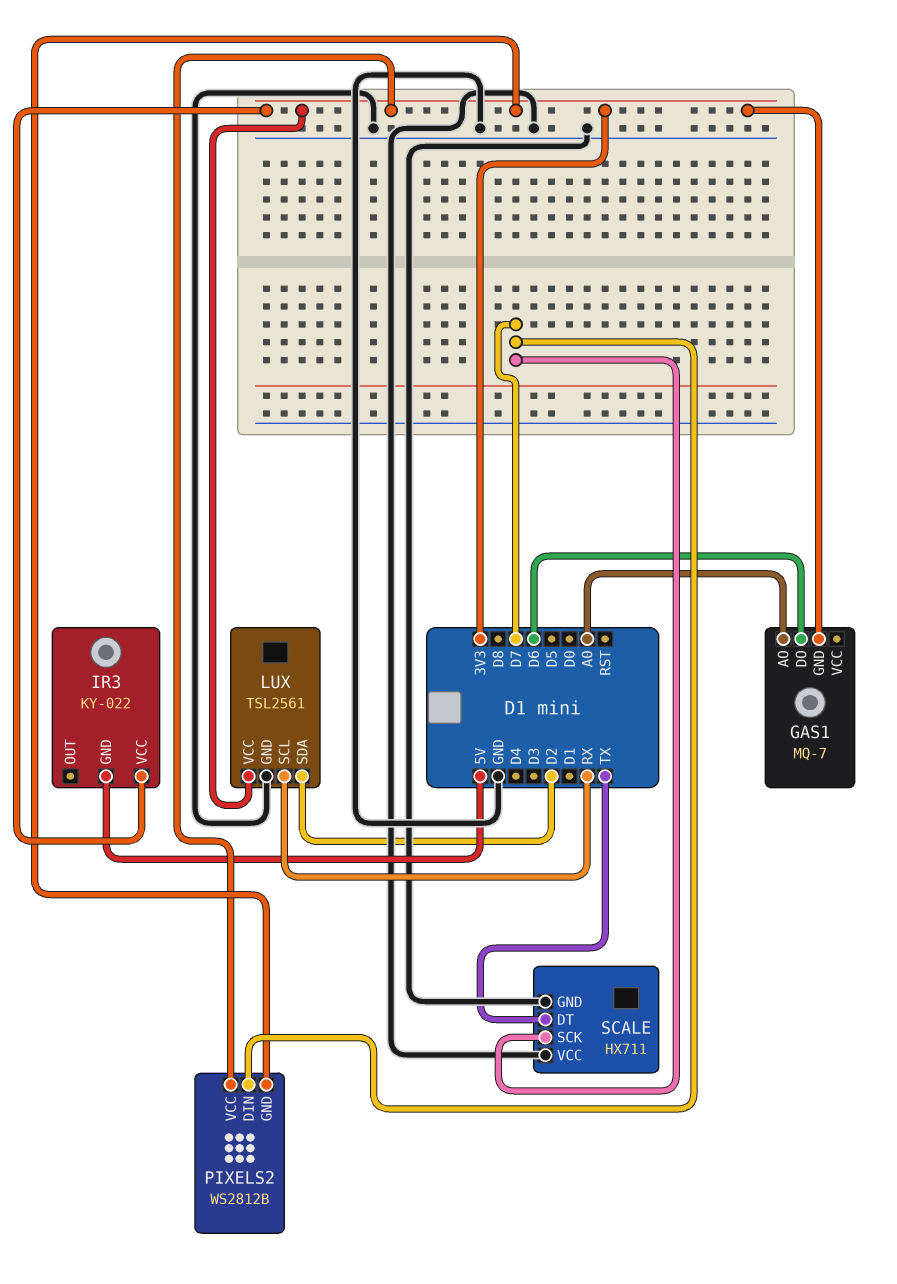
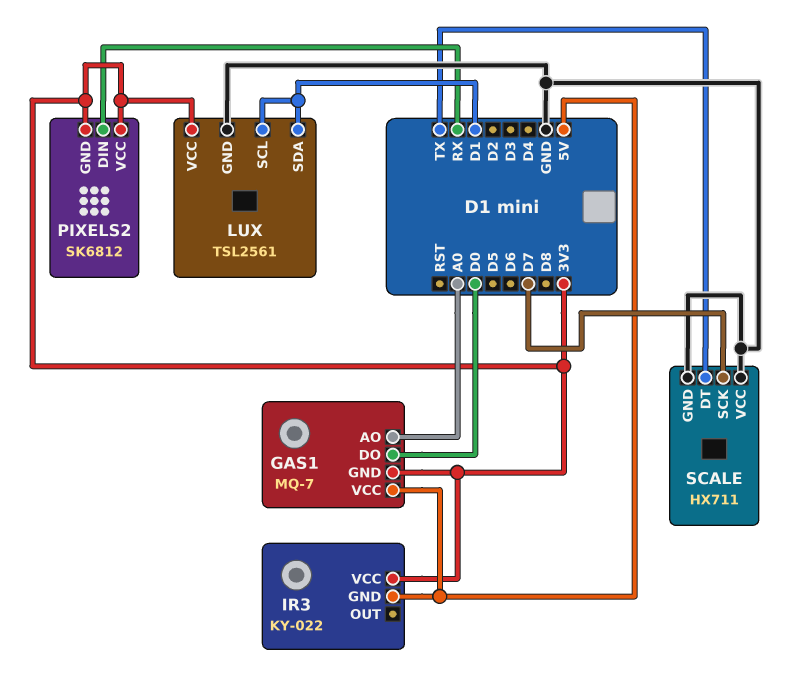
GAS1 pin DO: D6 -> D0
GAS1 pin VCC: none -> 5V
LUX pin SCL: RX -> D1
LUX pin SDA: D2 -> D1
PIXELS2: WS2812B -> SK6812
PIXELS2 pin DIN: D7 -> RX

